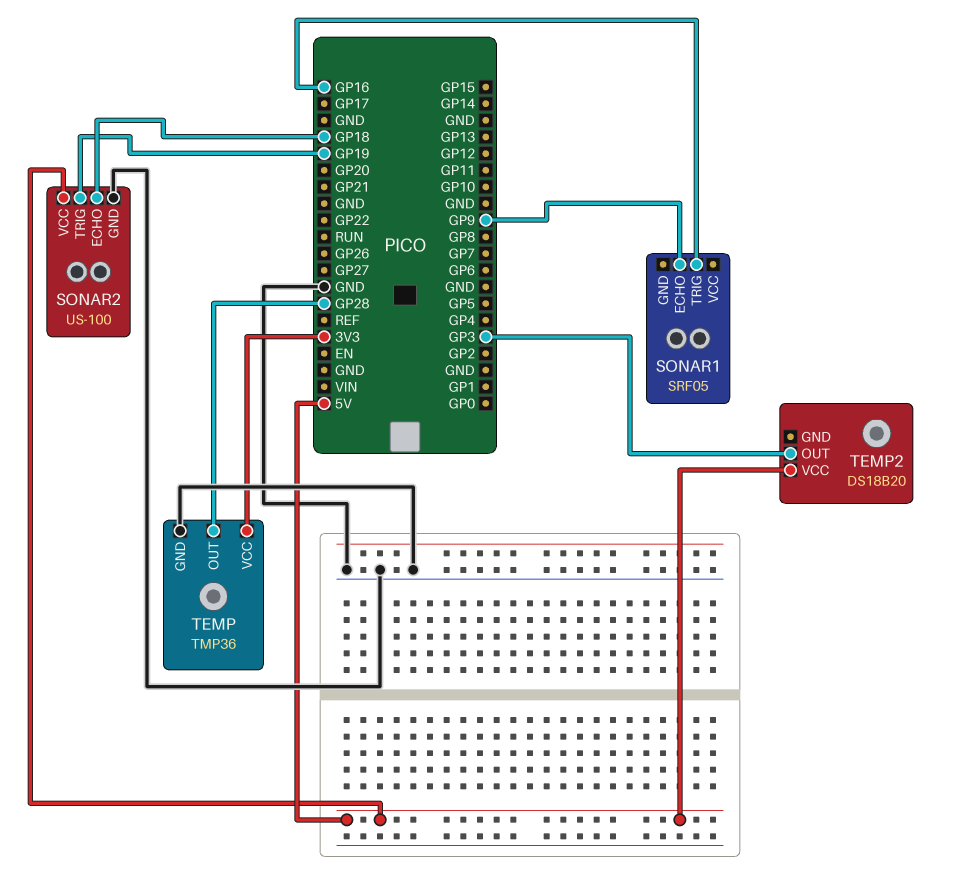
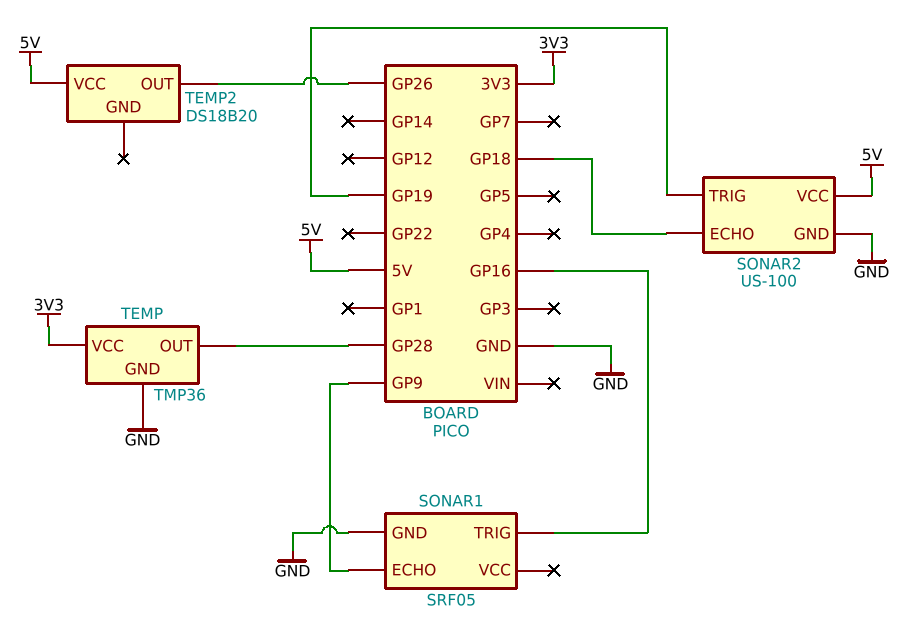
SONAR1 pin GND: none -> GND
TEMP2 pin OUT: GP3 -> GP26

